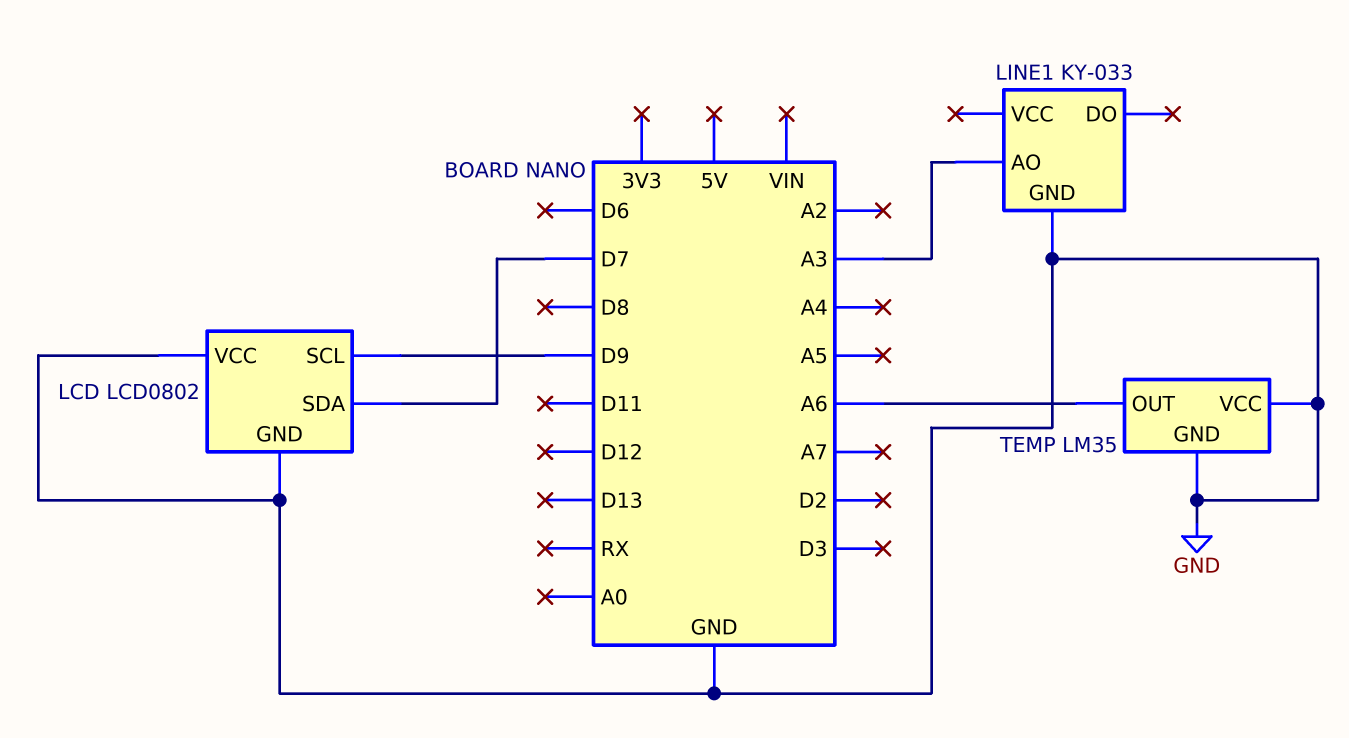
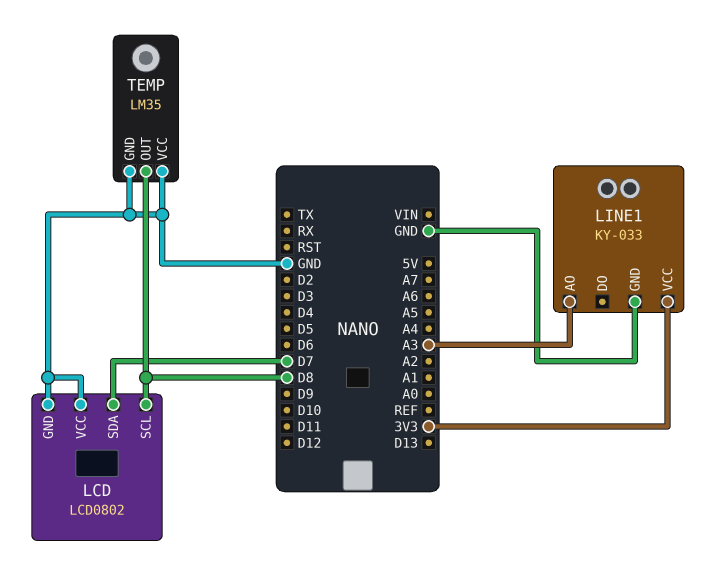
LCD pin SCL: D9 -> D8
LINE1 pin VCC: none -> 3V3
TEMP pin OUT: A6 -> D8

